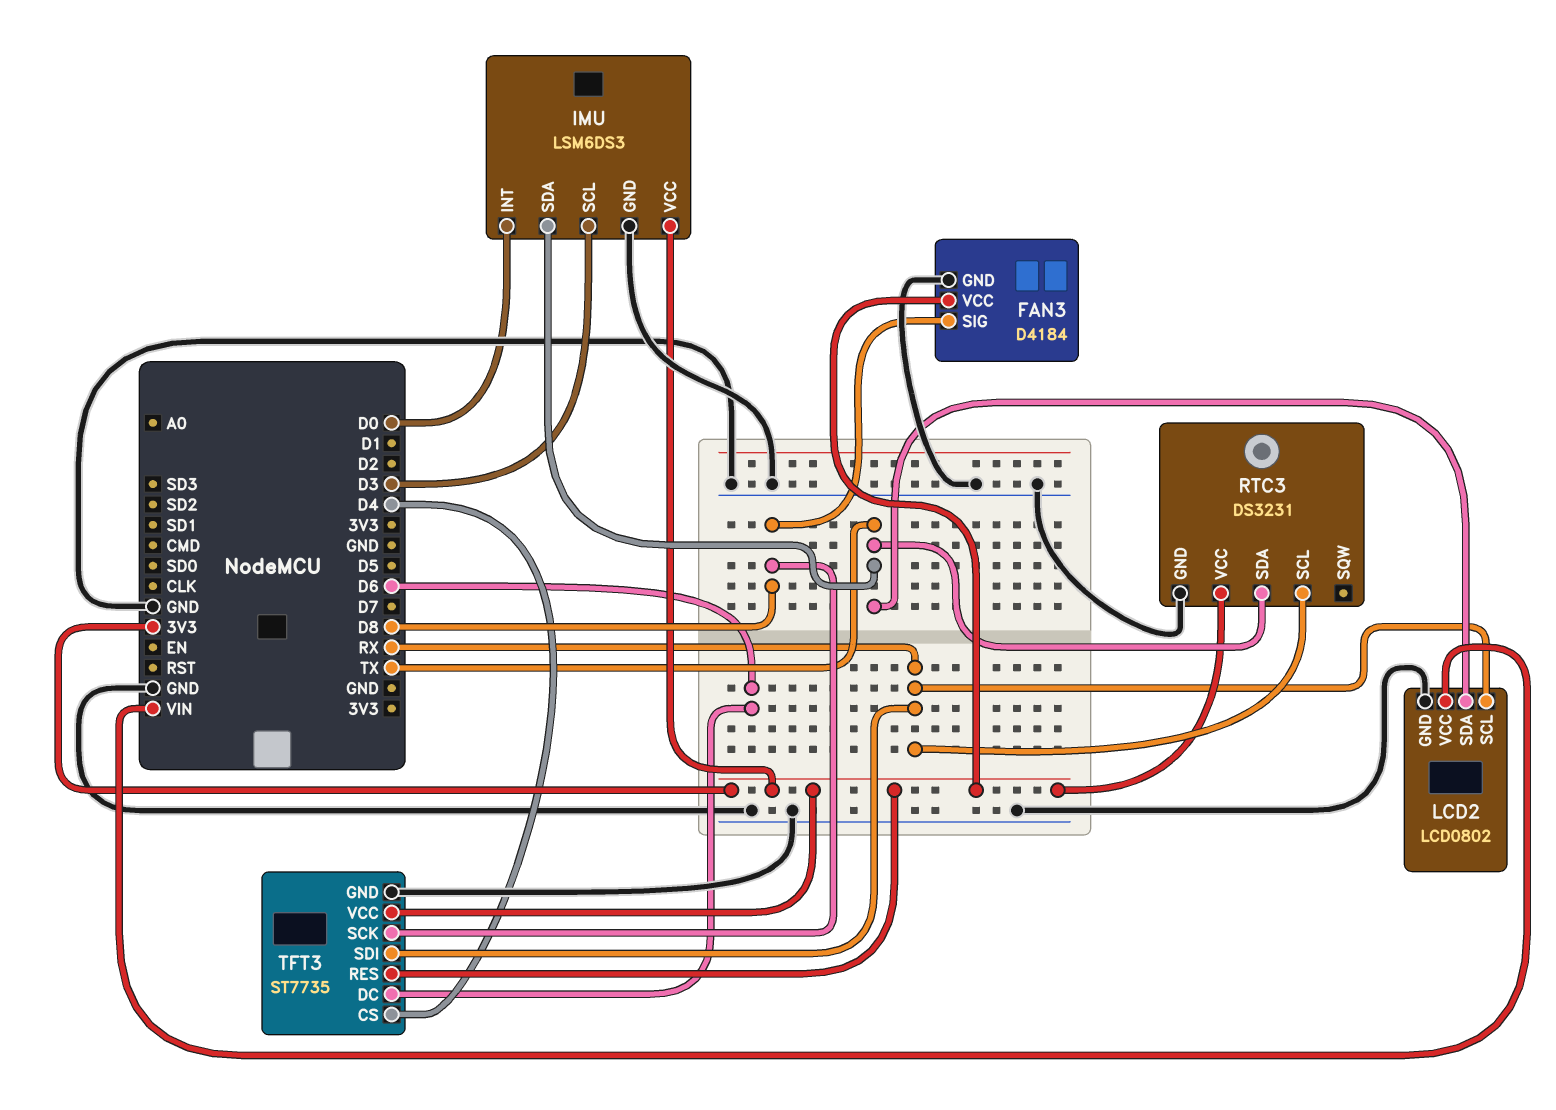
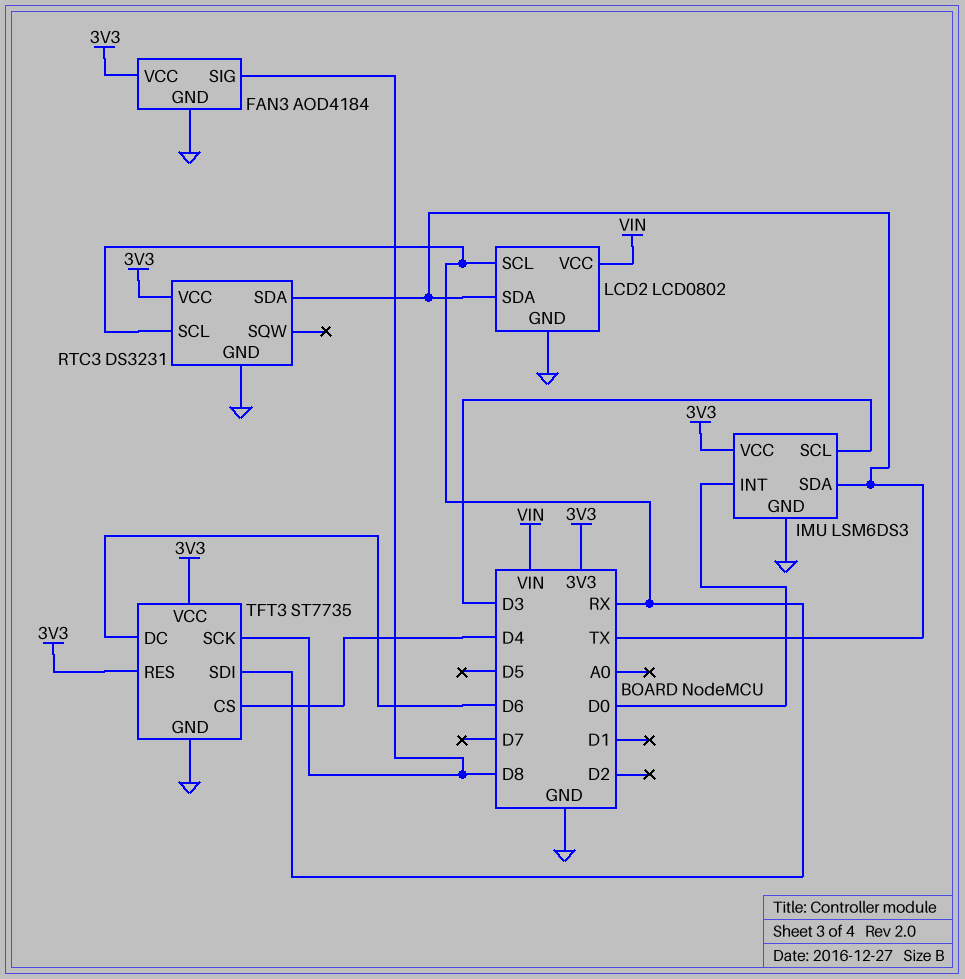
FAN3: D4184 -> AOD4184

